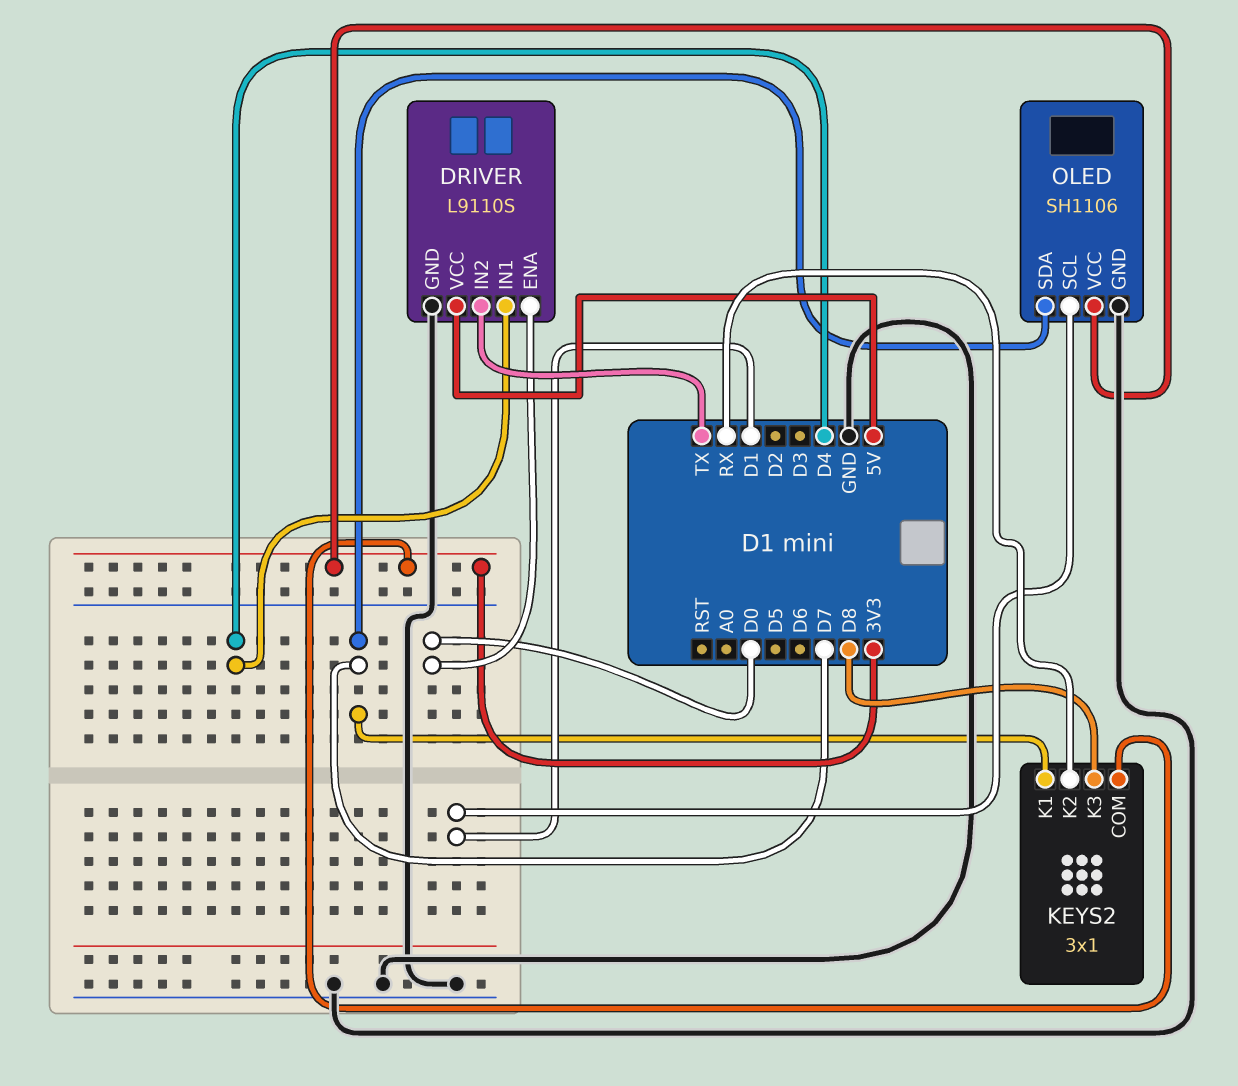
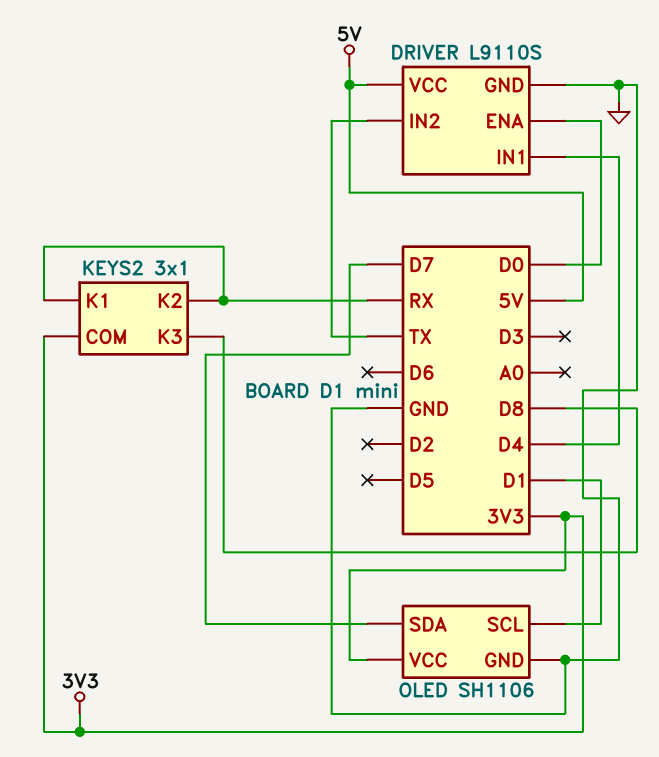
KEYS2 pin K1: D7 -> RX

